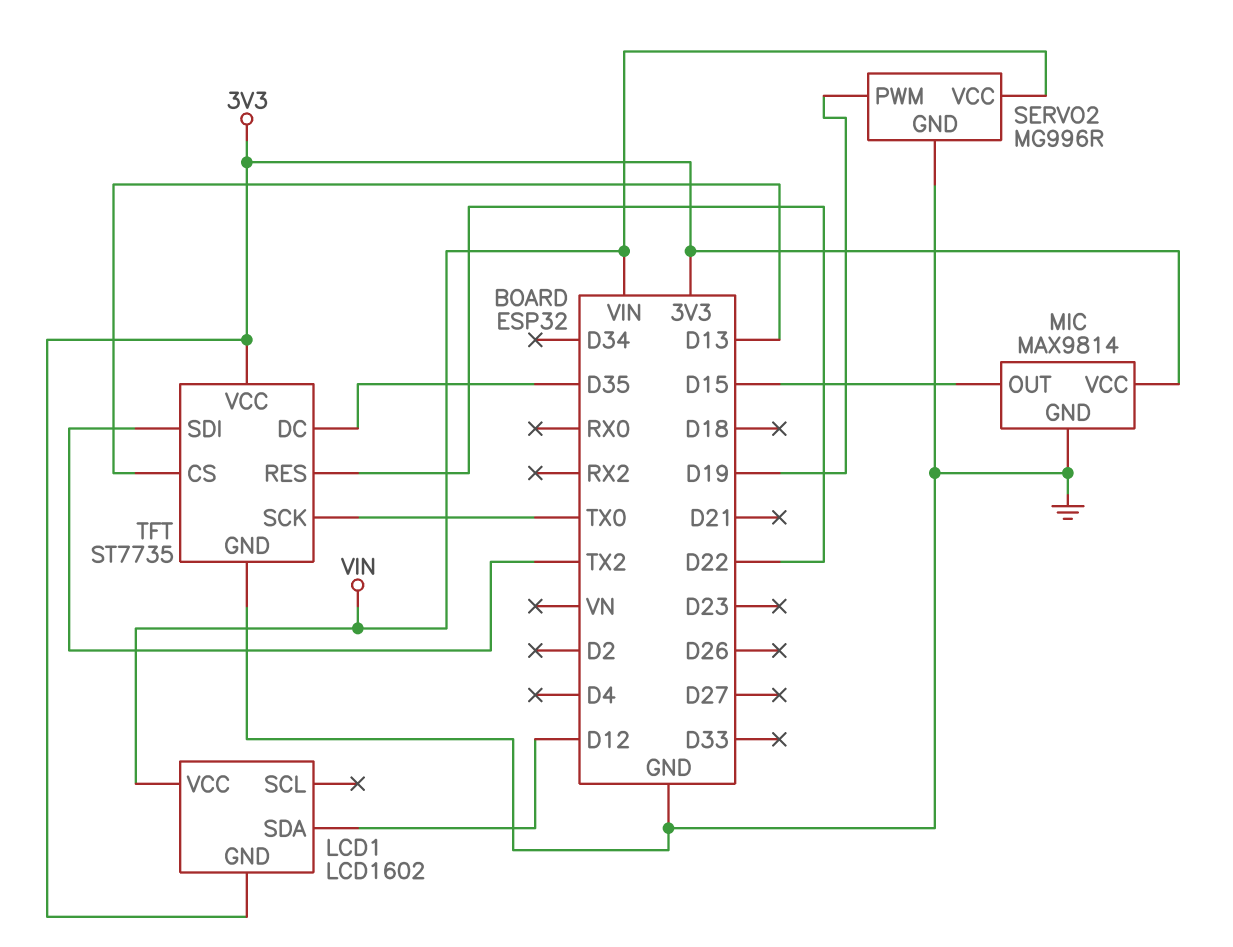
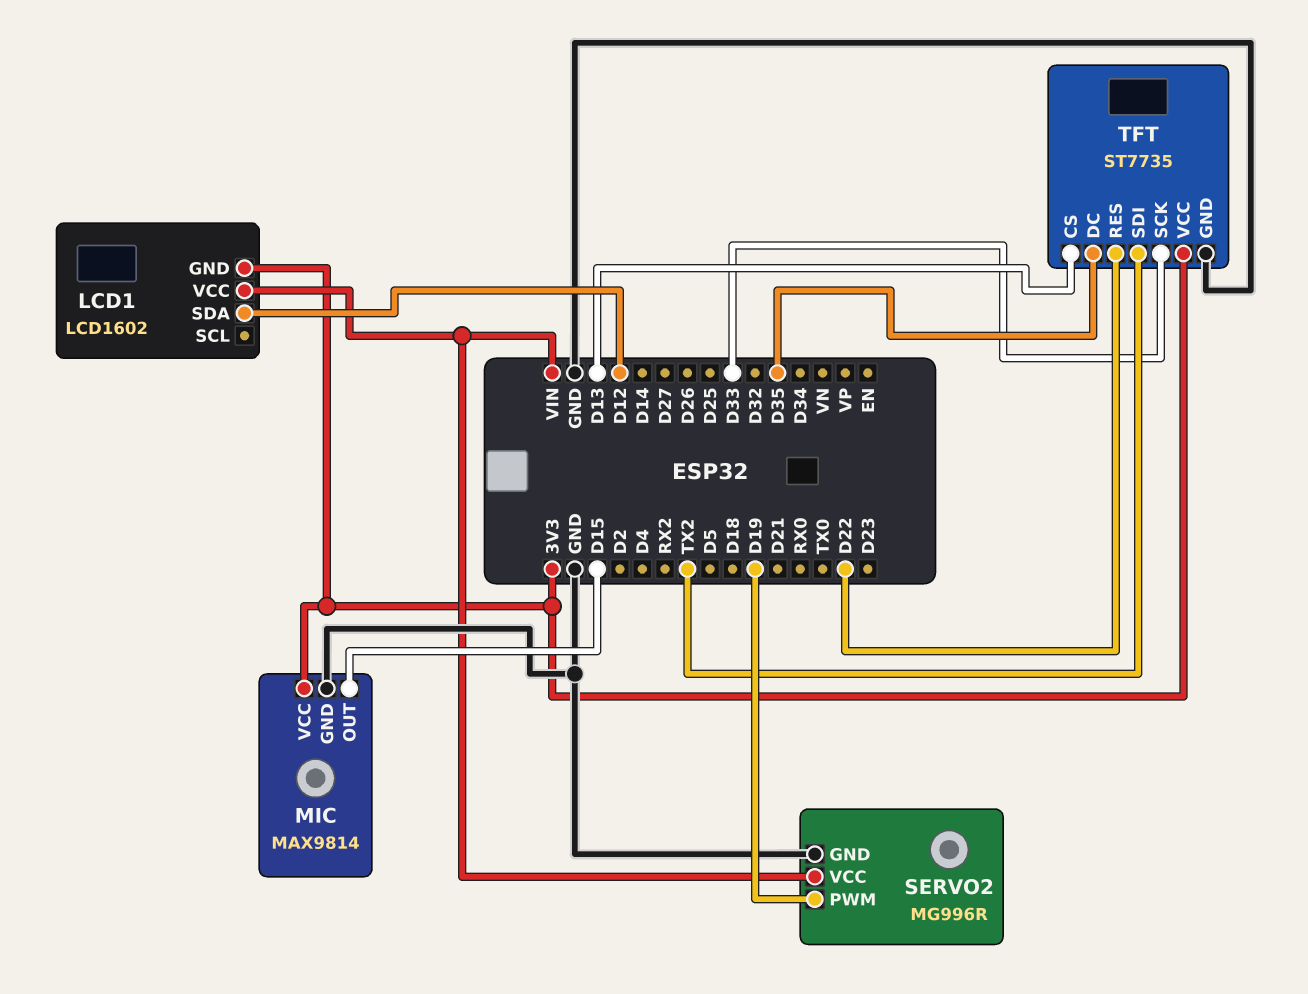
TFT pin SCK: TX0 -> D33

